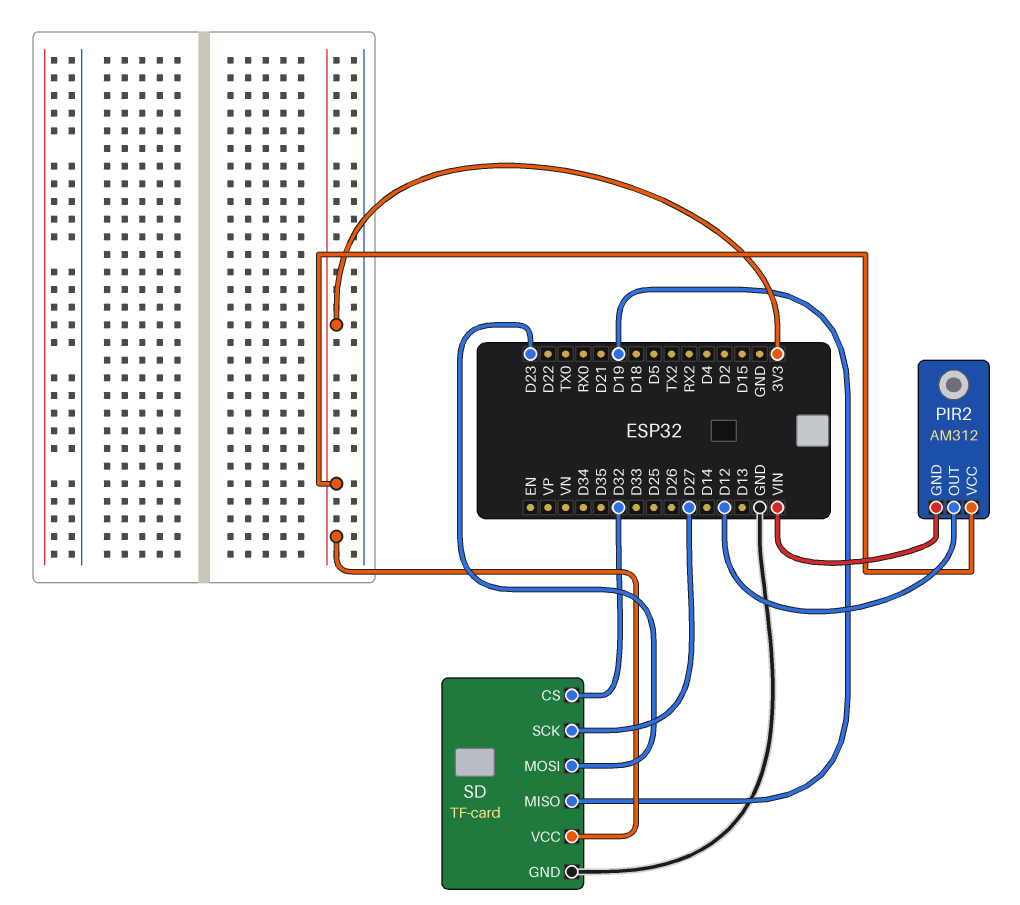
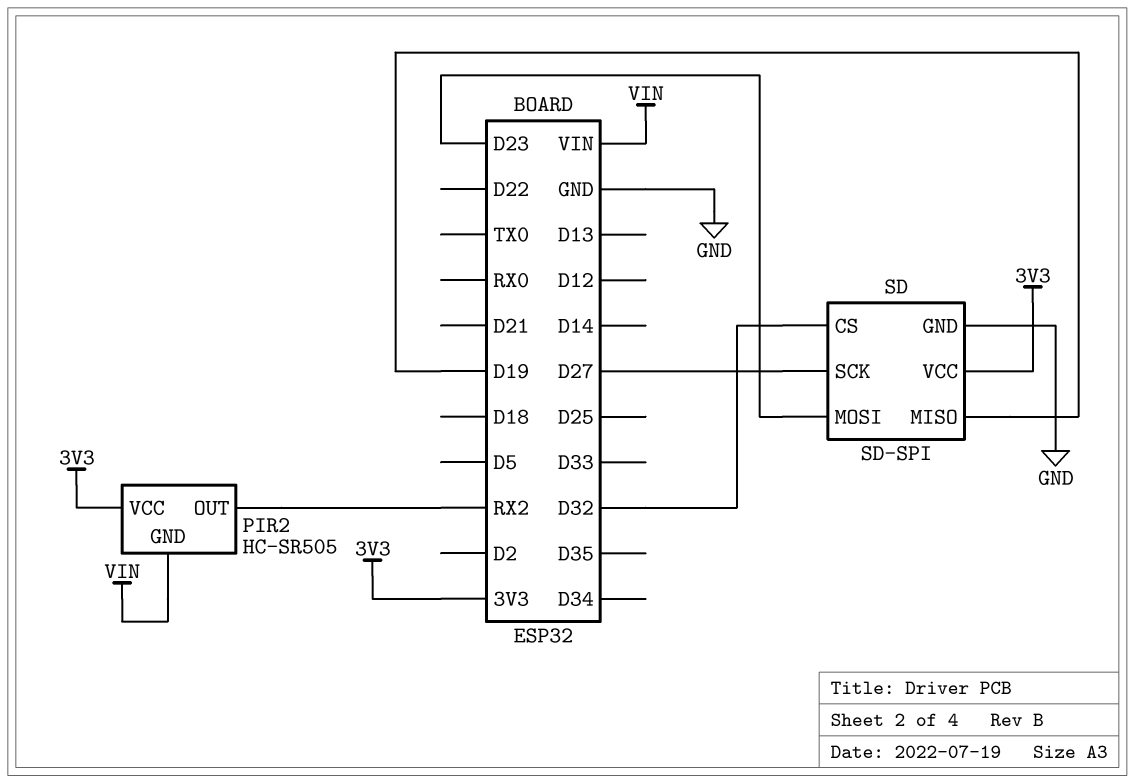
PIR2: AM312 -> HC-SR505
PIR2 pin OUT: D12 -> RX2
SD: TF-card -> SD-SPI

